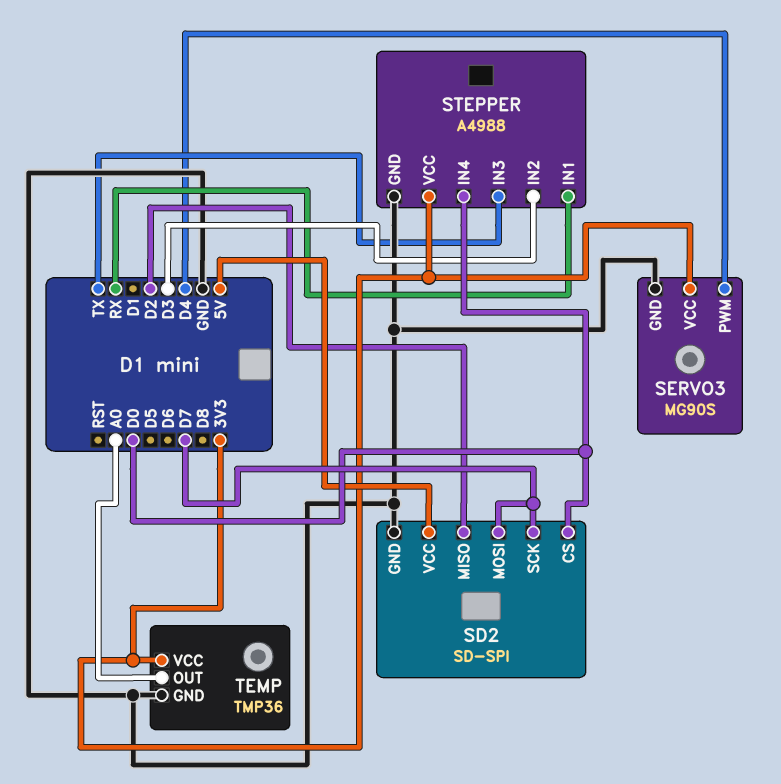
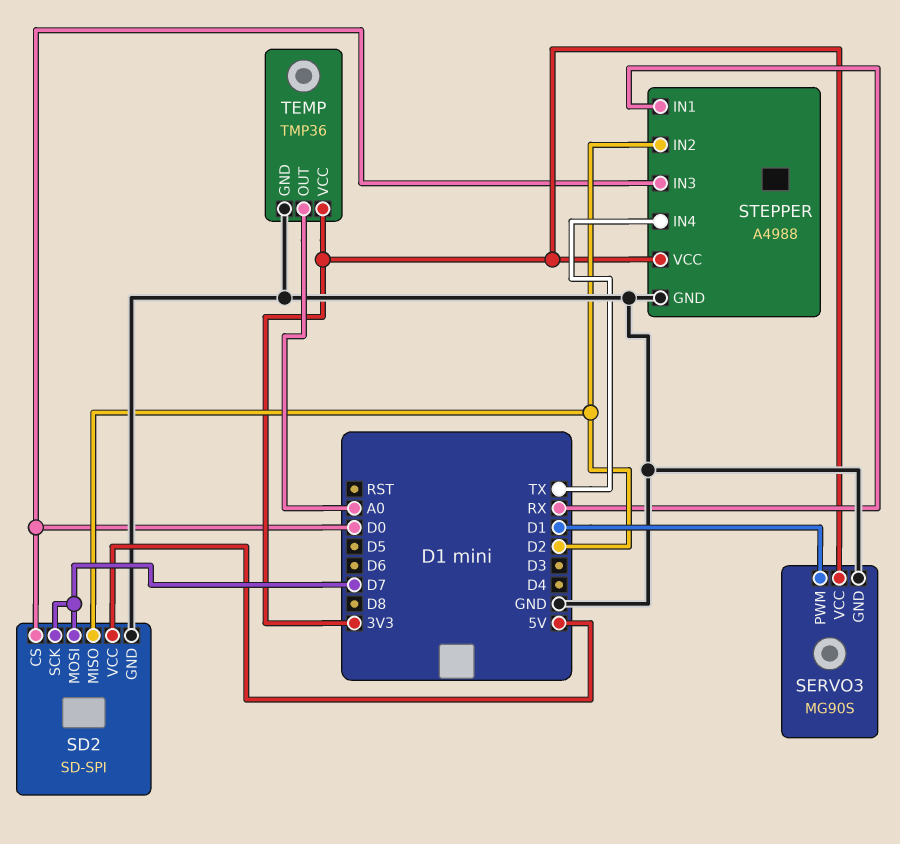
SERVO3 pin PWM: D4 -> D1
STEPPER pin IN2: D3 -> D2
STEPPER pin IN3: TX -> D0
STEPPER pin IN4: D0 -> TX

